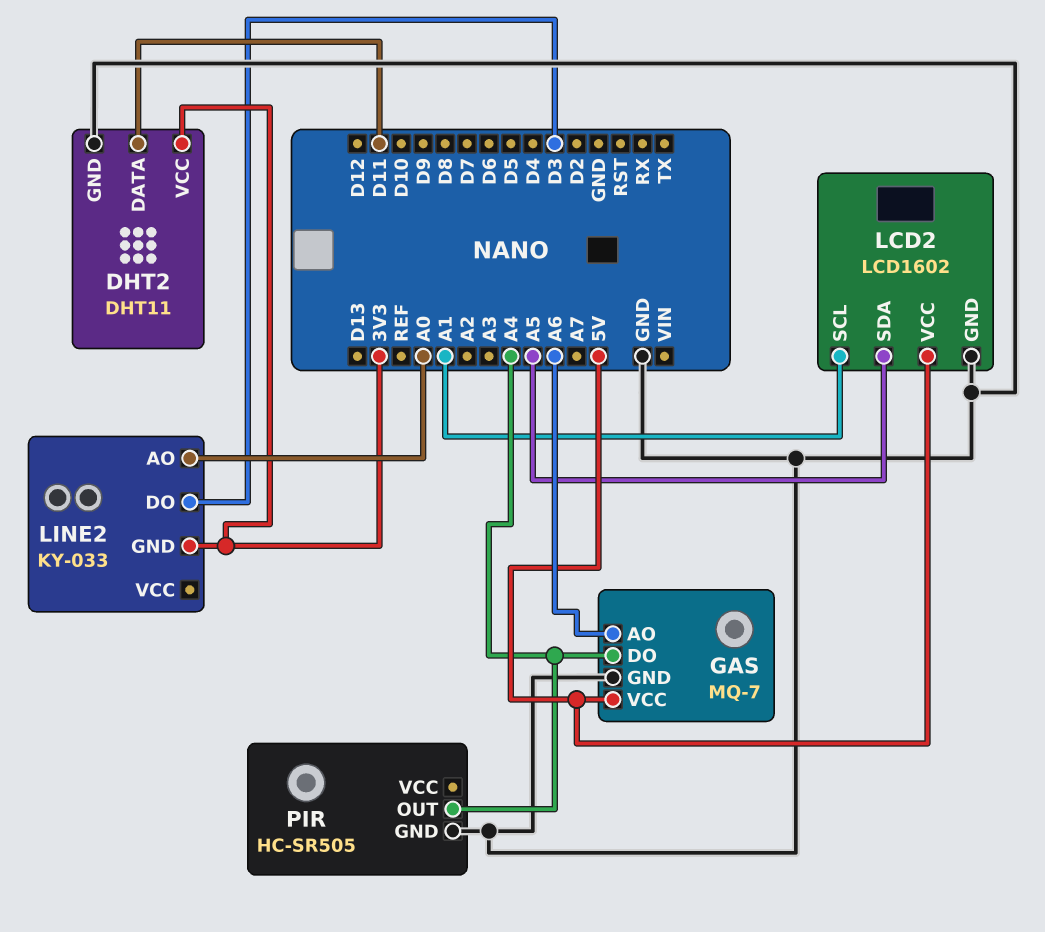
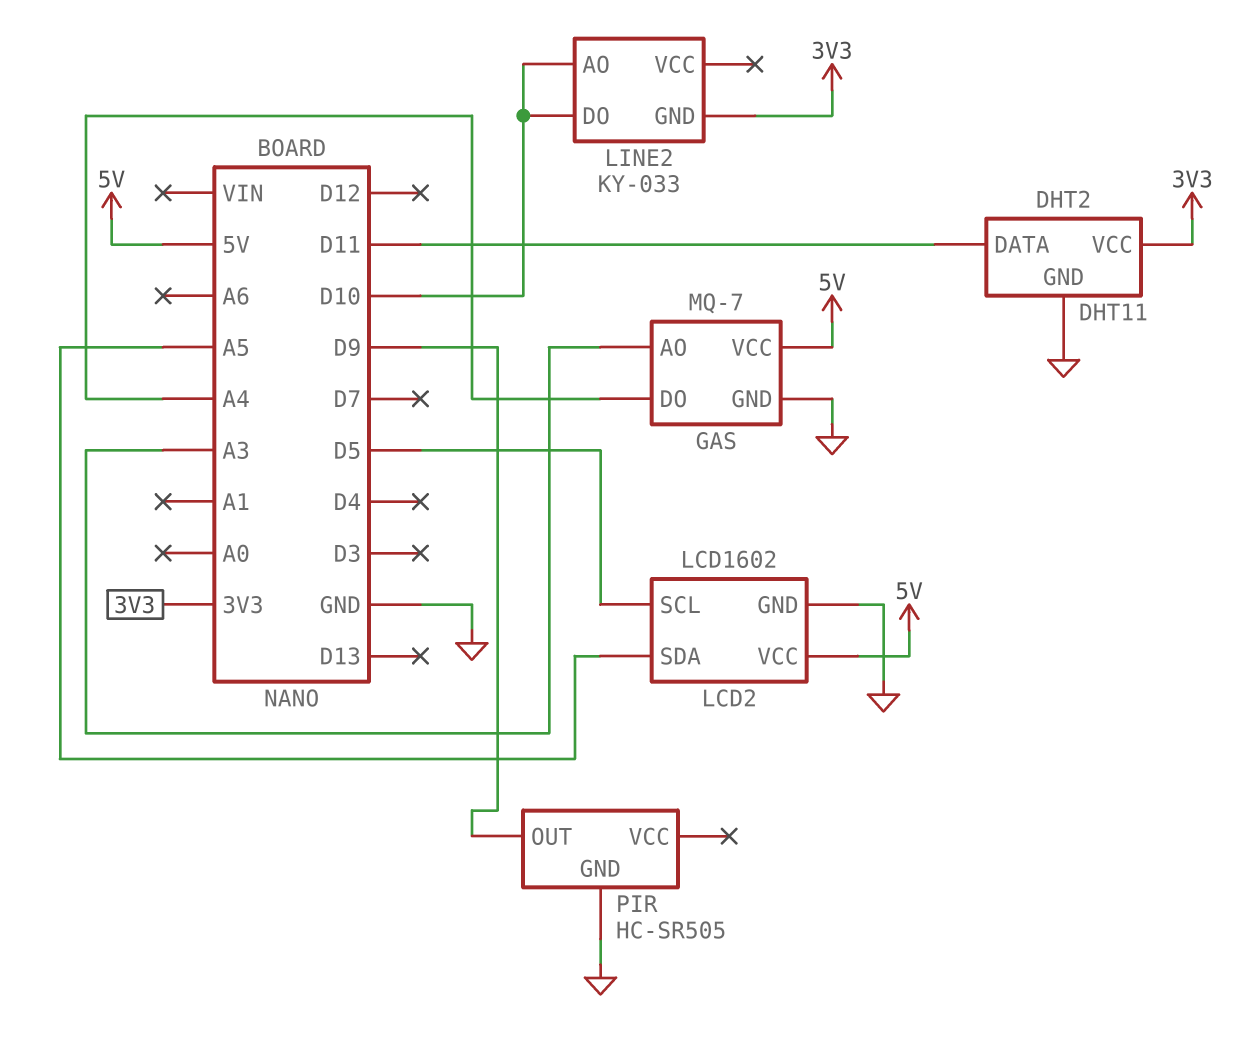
GAS pin AO: A6 -> A3
LCD2 pin SCL: A1 -> D5
LINE2 pin AO: A0 -> D10
LINE2 pin DO: D3 -> D10
PIR pin OUT: A4 -> D9

